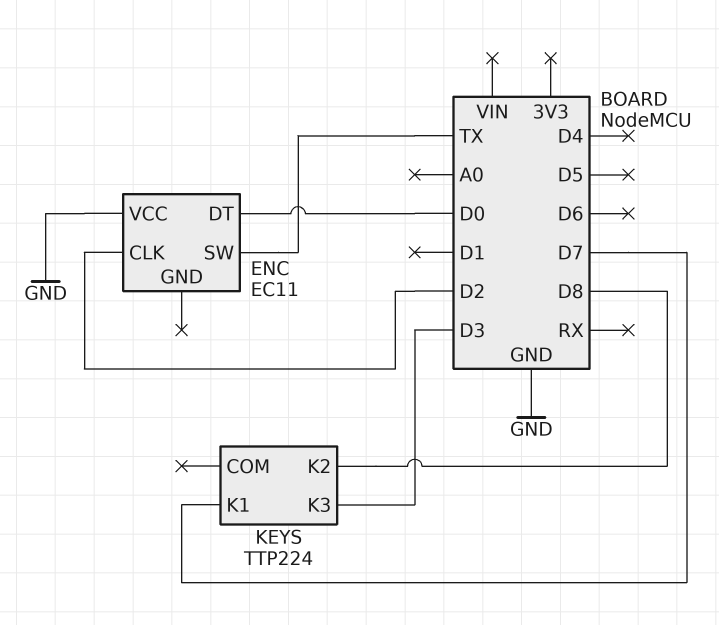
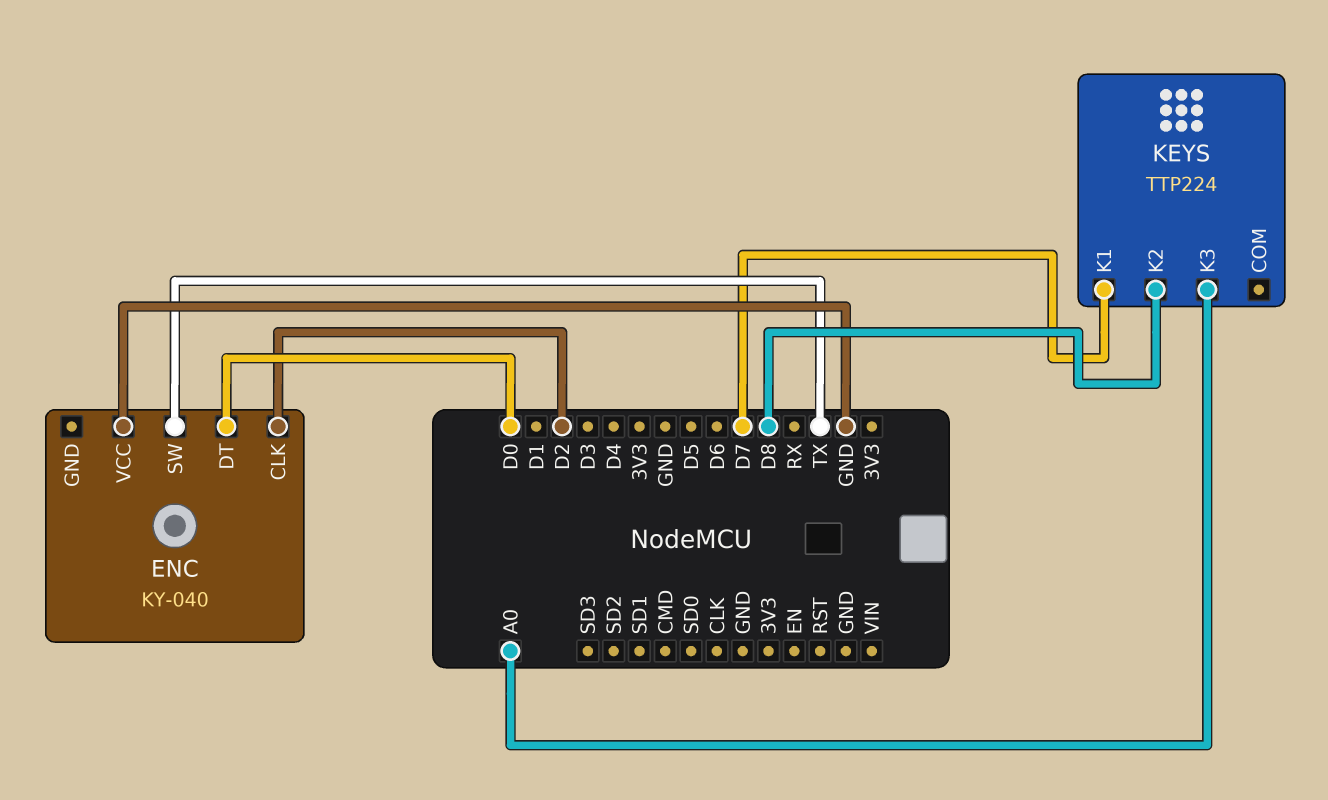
ENC: EC11 -> KY-040
KEYS pin K3: D3 -> A0

